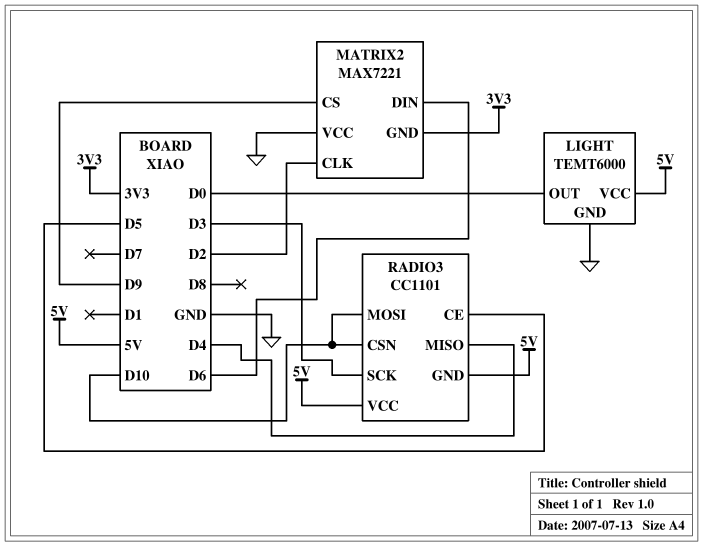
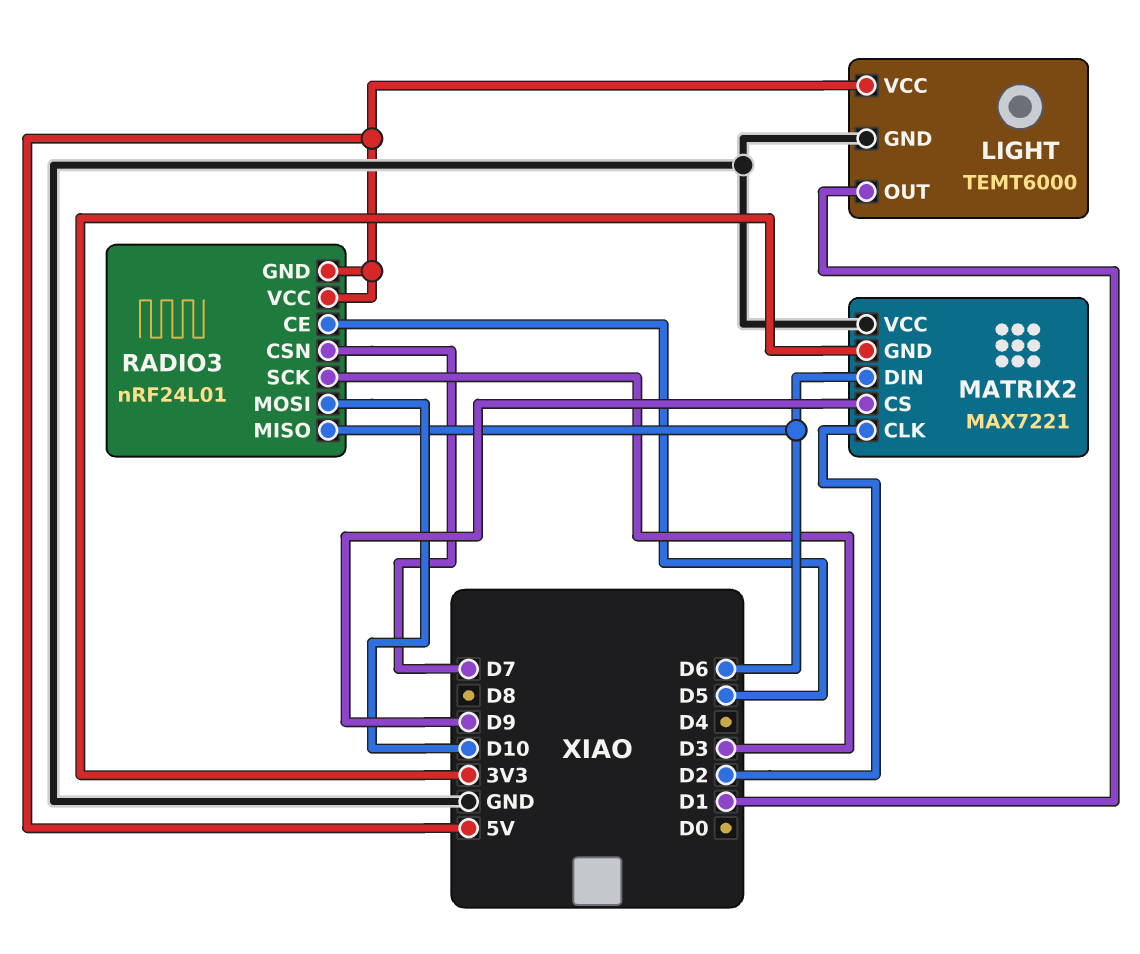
LIGHT pin OUT: D0 -> D1
RADIO3: CC1101 -> nRF24L01
RADIO3 pin CSN: D10 -> D7
RADIO3 pin MISO: D4 -> D6

